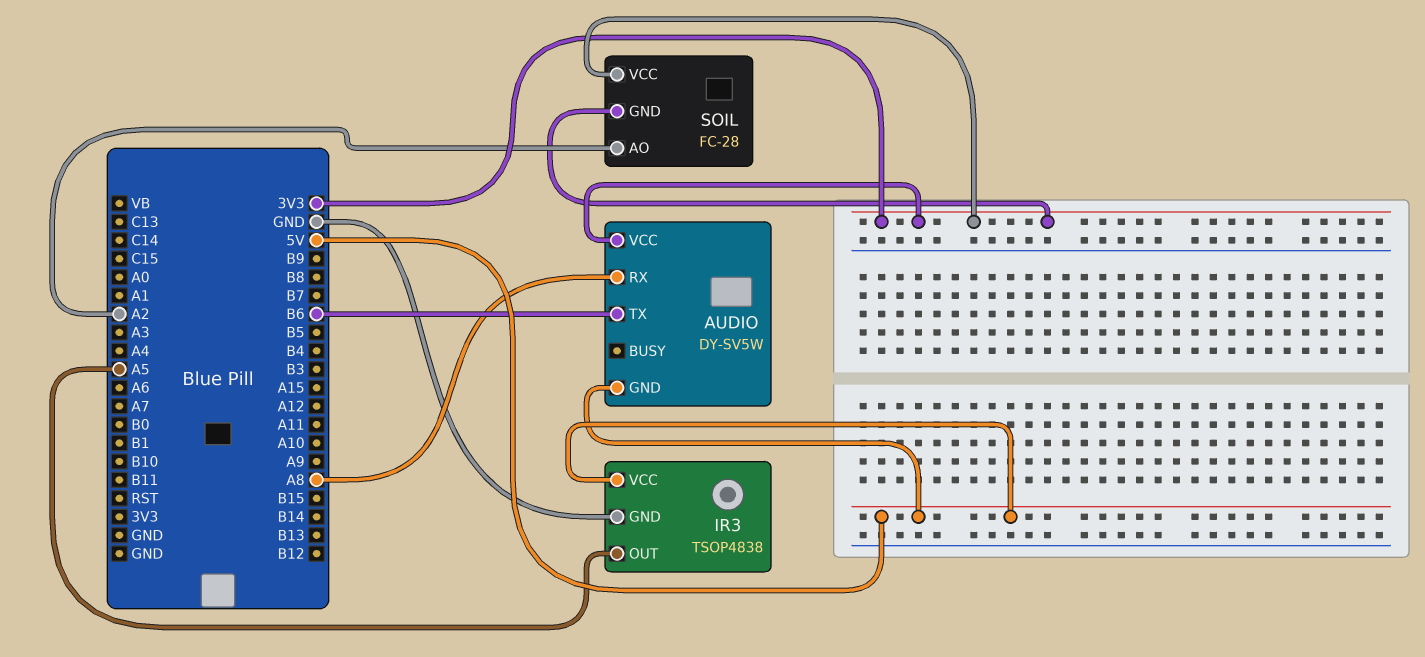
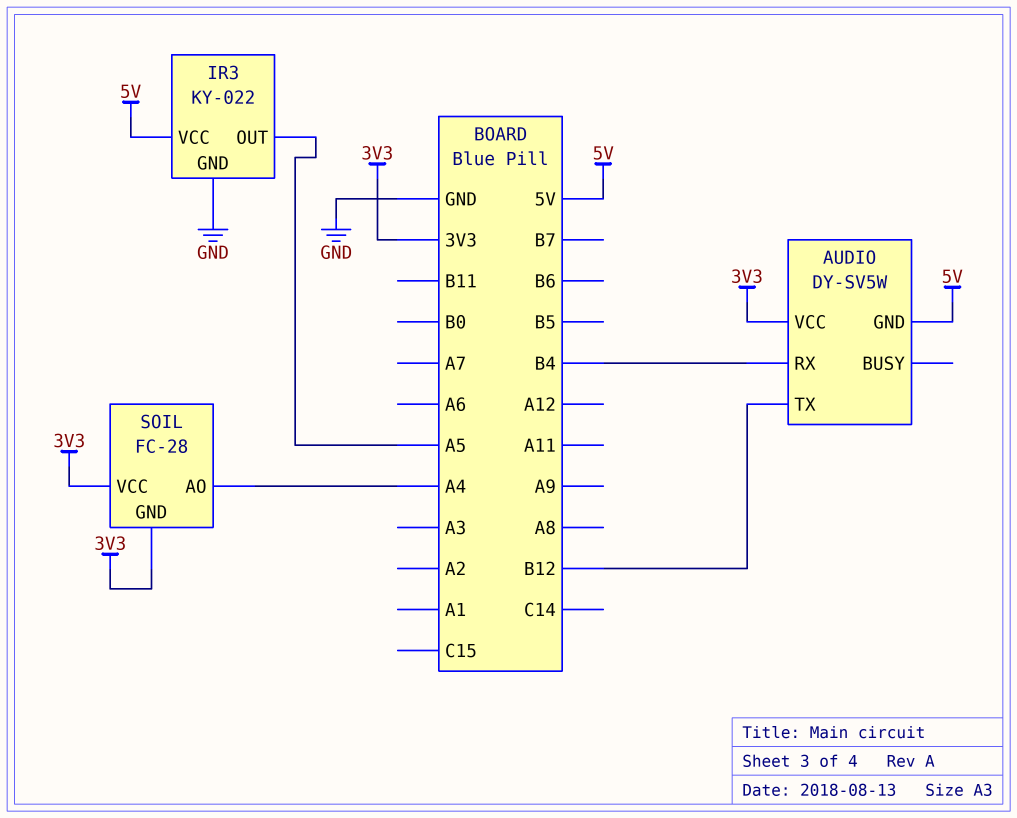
AUDIO pin RX: A8 -> B4
AUDIO pin TX: B6 -> B12
IR3: TSOP4838 -> KY-022
SOIL pin AO: A2 -> A4

